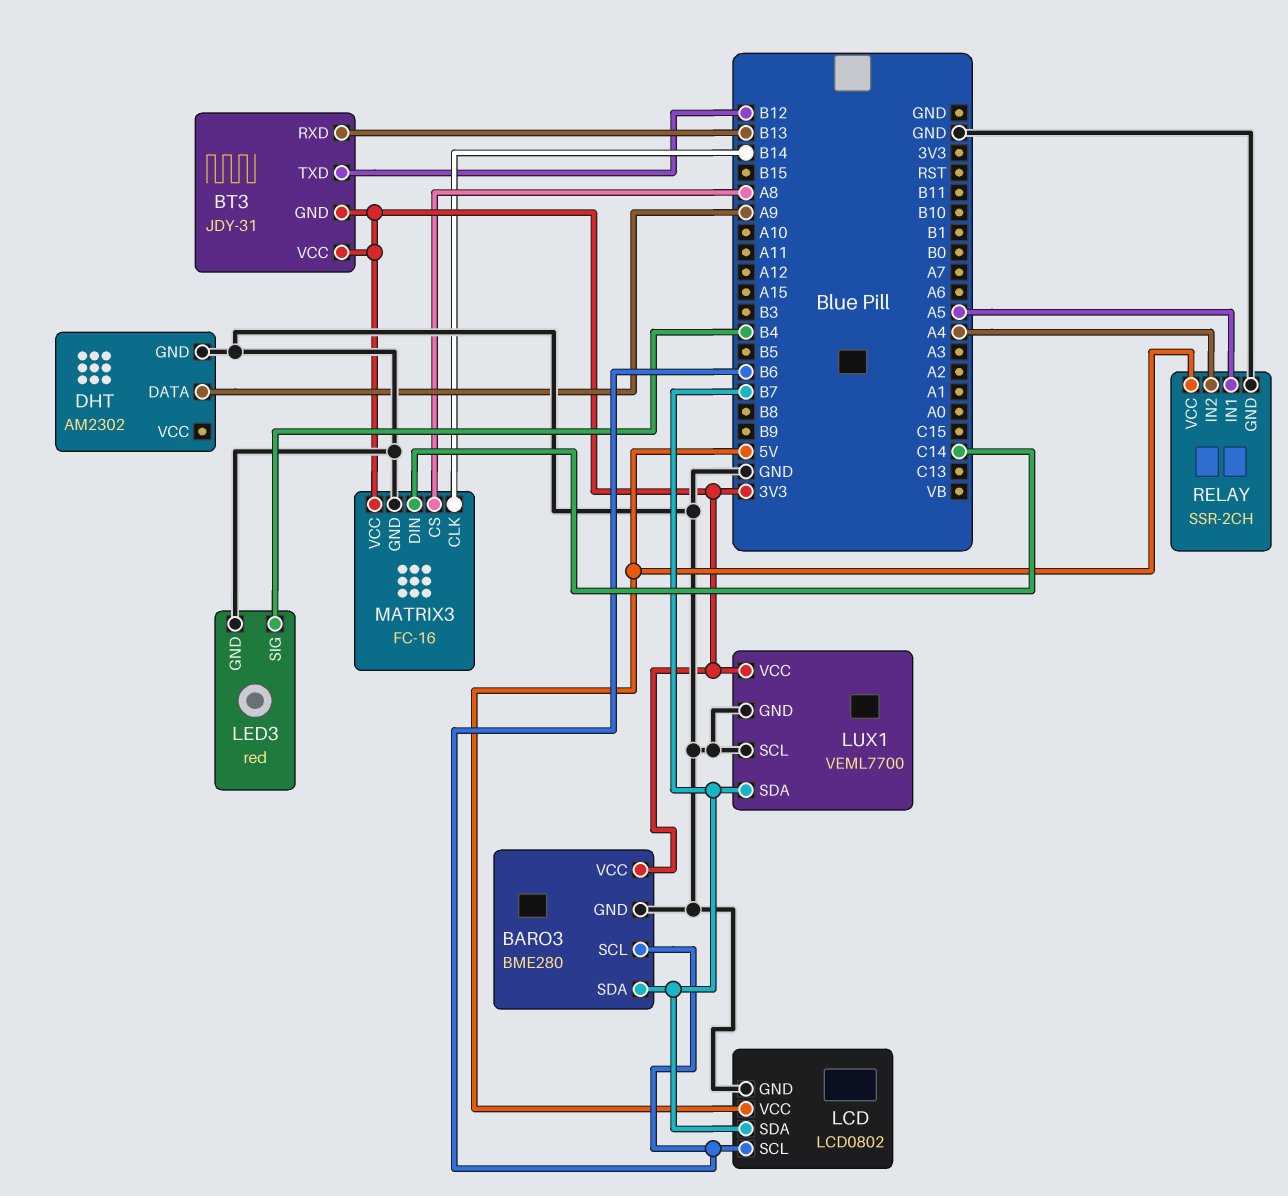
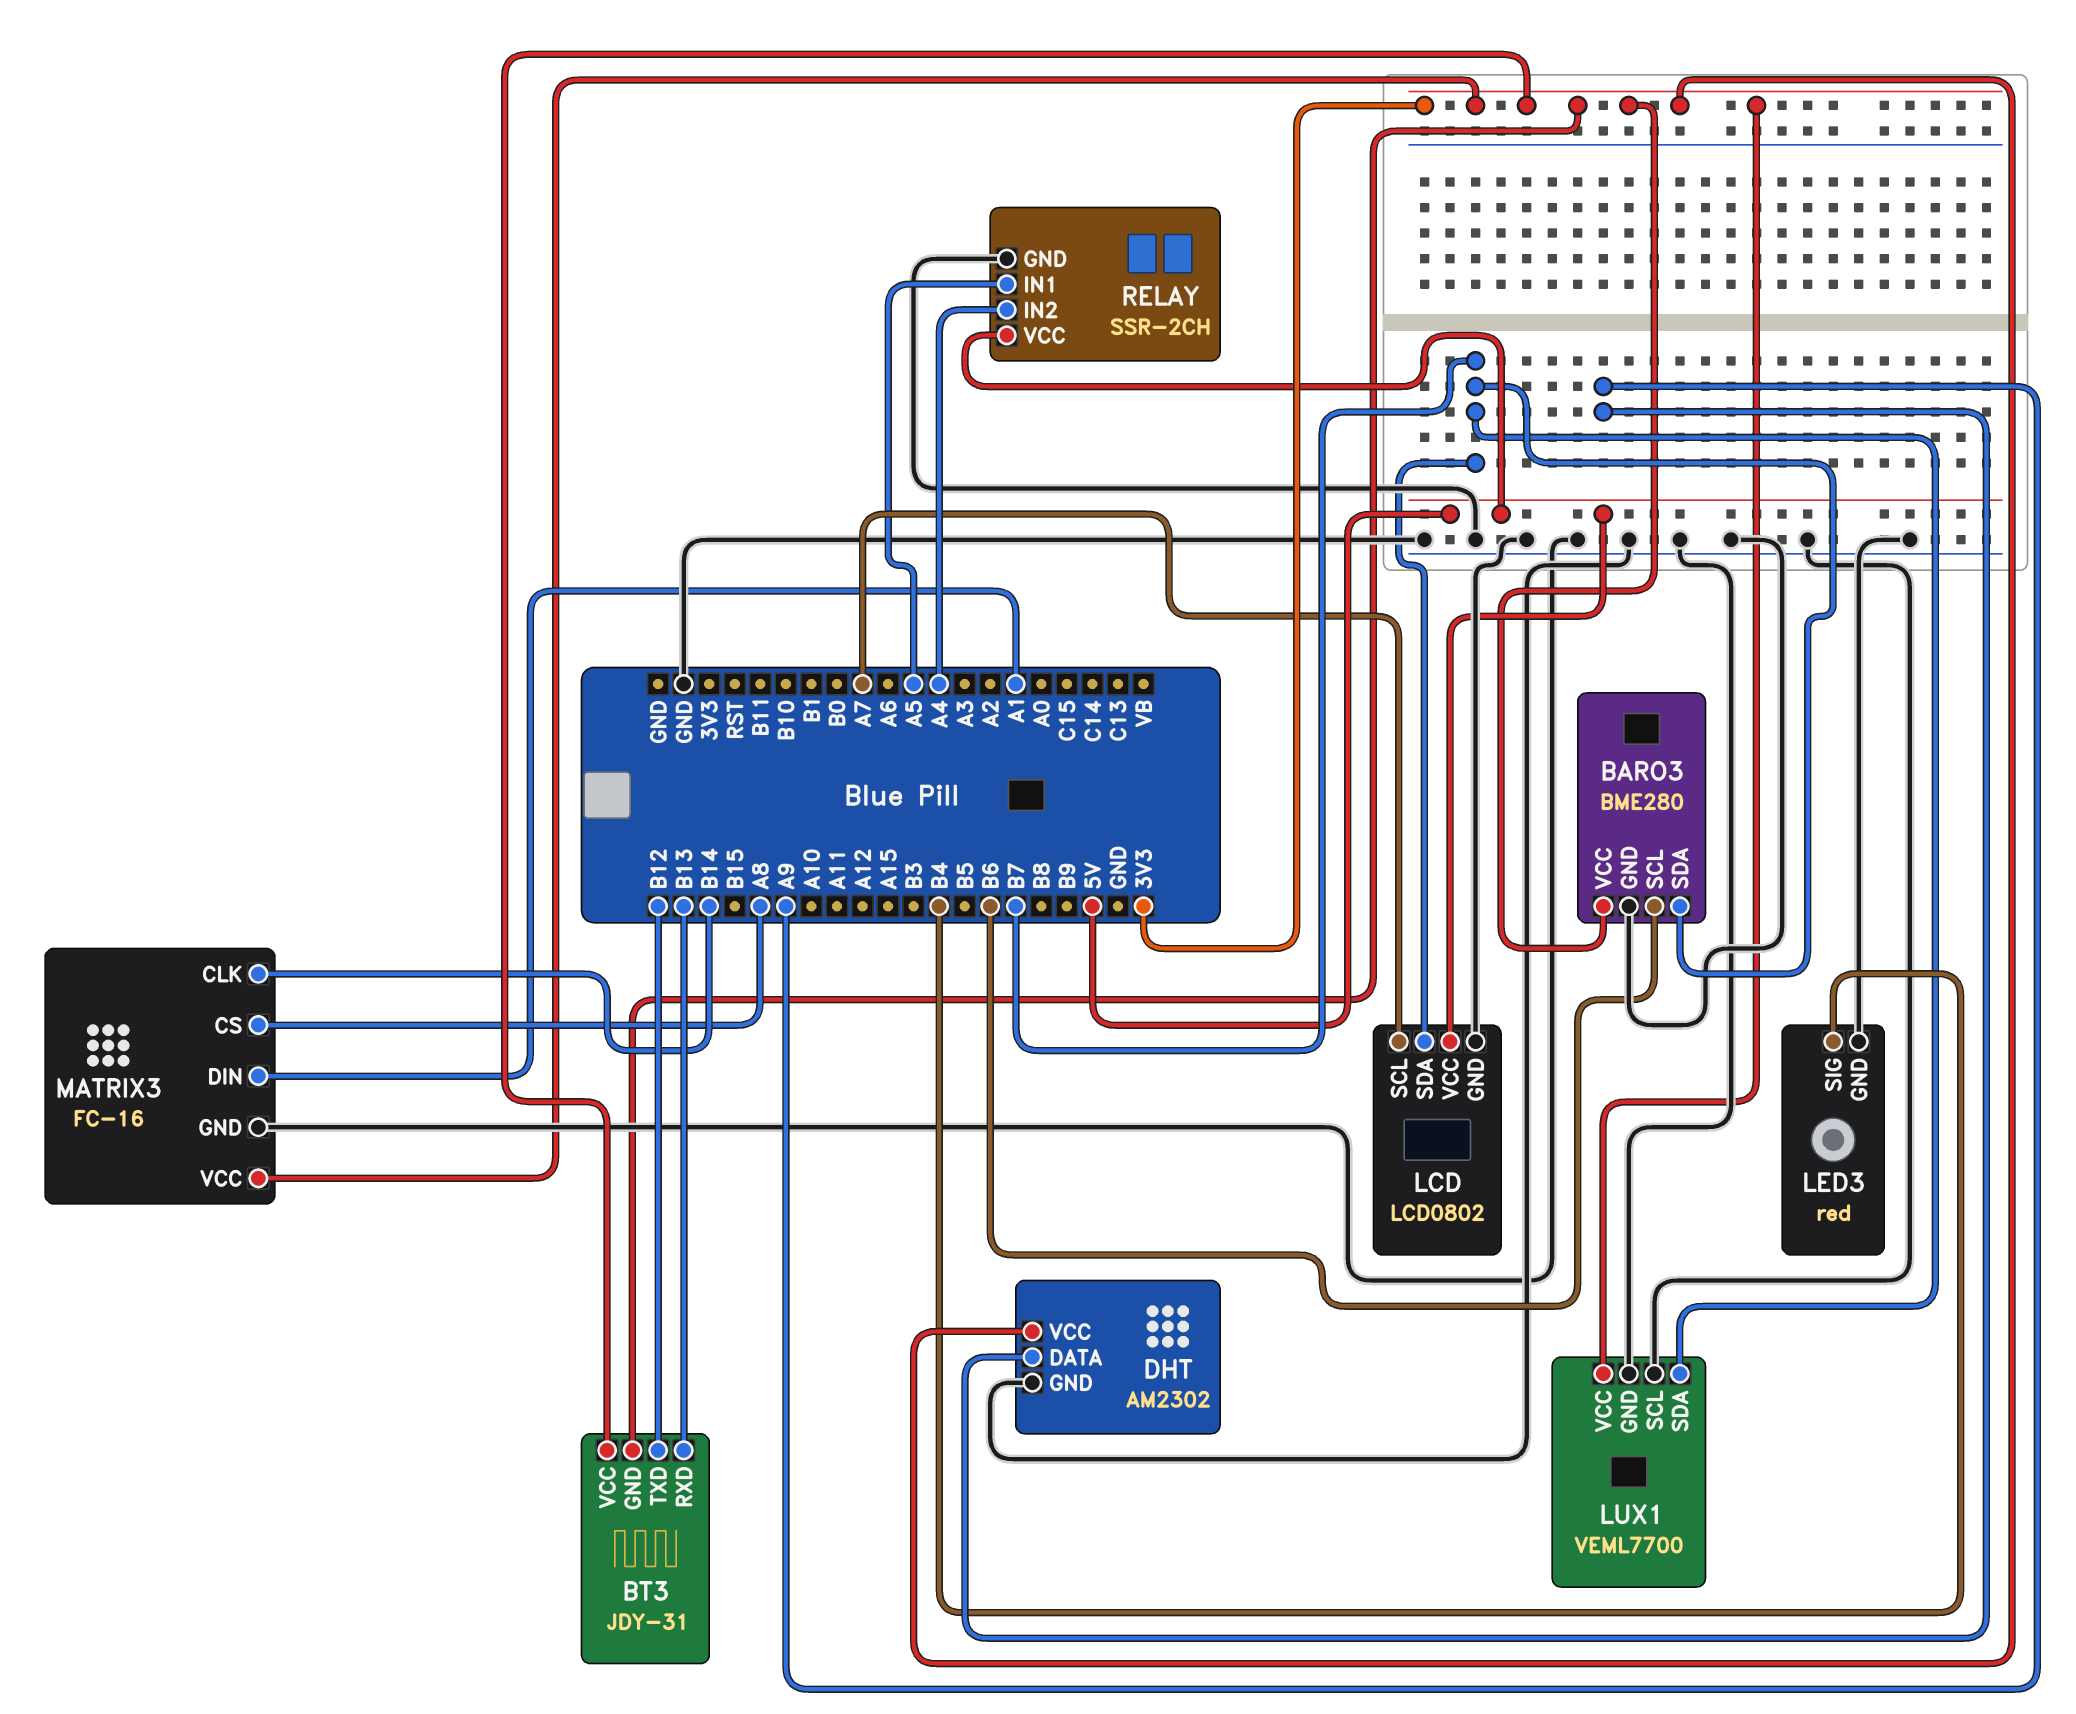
DHT pin VCC: none -> 3V3
LCD pin SCL: B6 -> A7
MATRIX3 pin DIN: C14 -> A1

